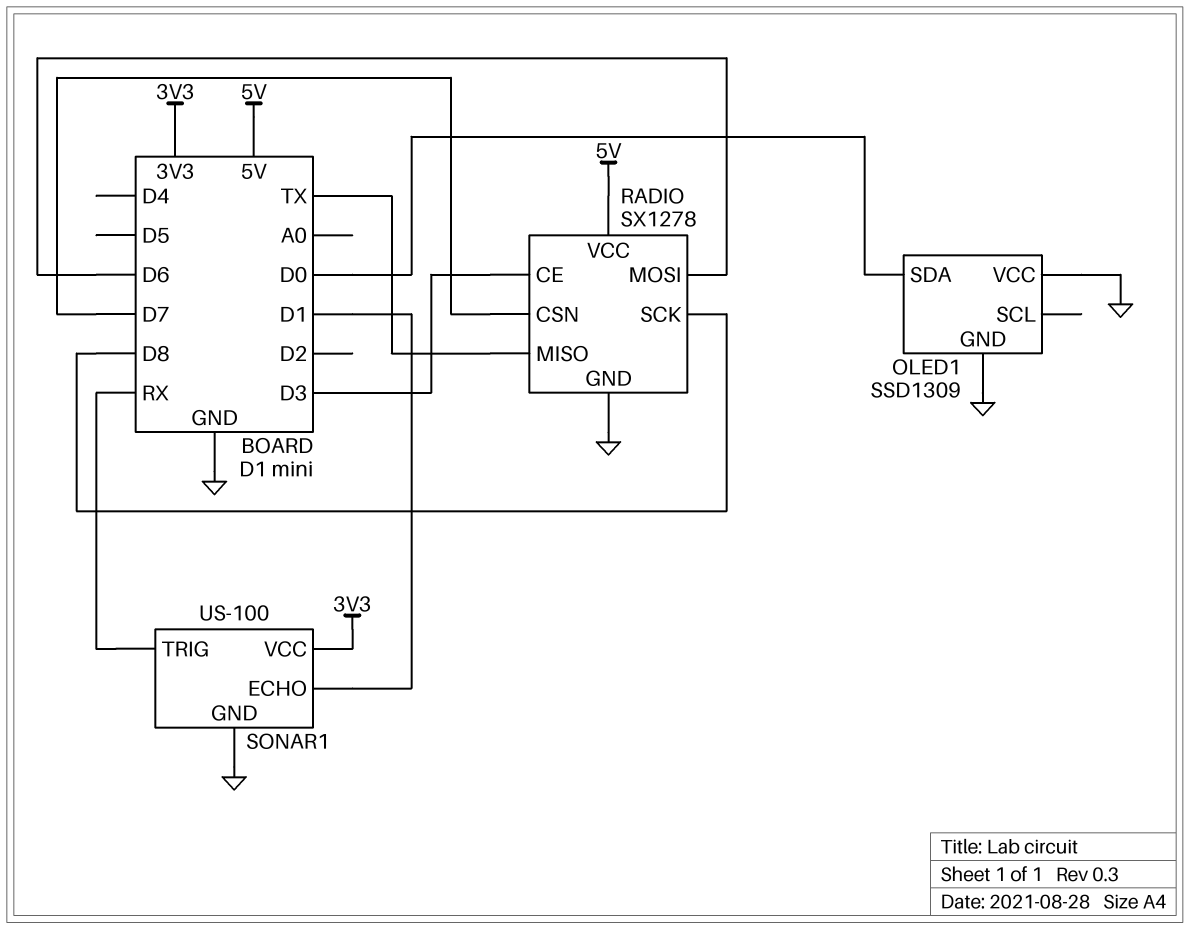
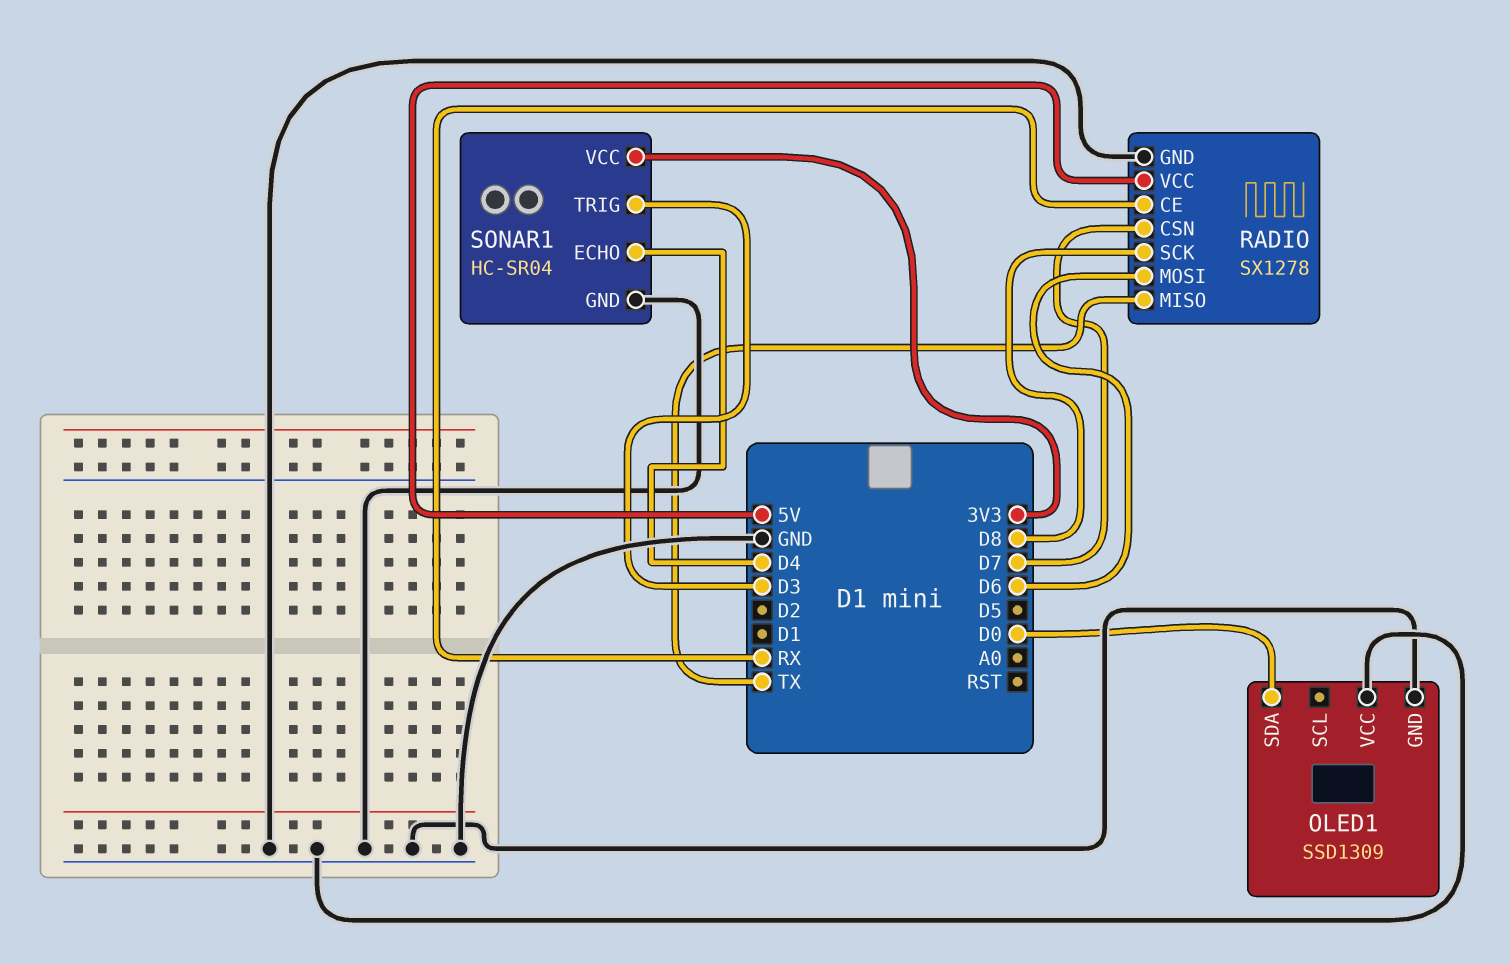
RADIO pin CE: D3 -> RX
SONAR1: US-100 -> HC-SR04
SONAR1 pin ECHO: D1 -> D4
SONAR1 pin TRIG: RX -> D3

